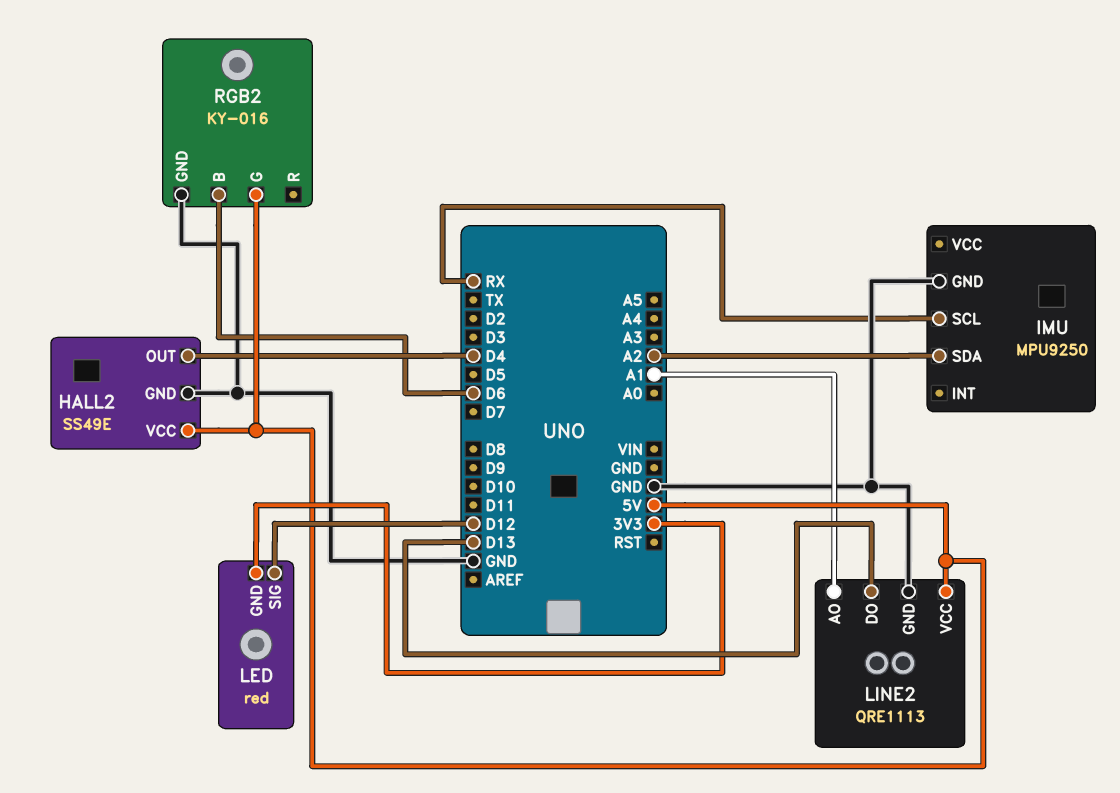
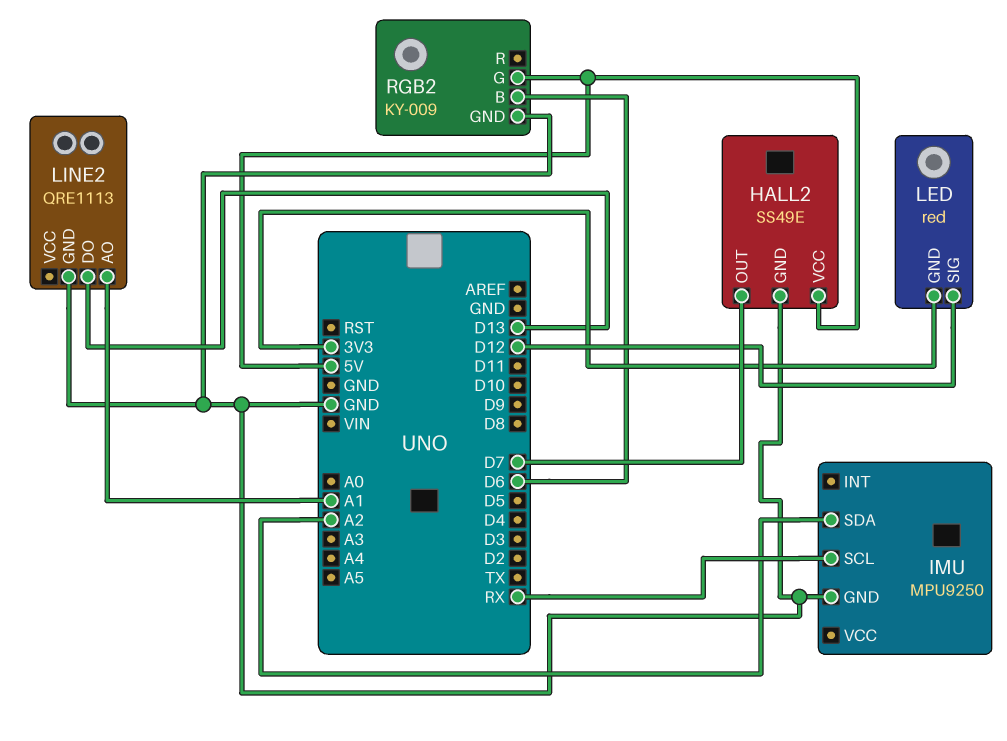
HALL2 pin OUT: D4 -> D7
LINE2 pin VCC: 5V -> none
RGB2: KY-016 -> KY-009

